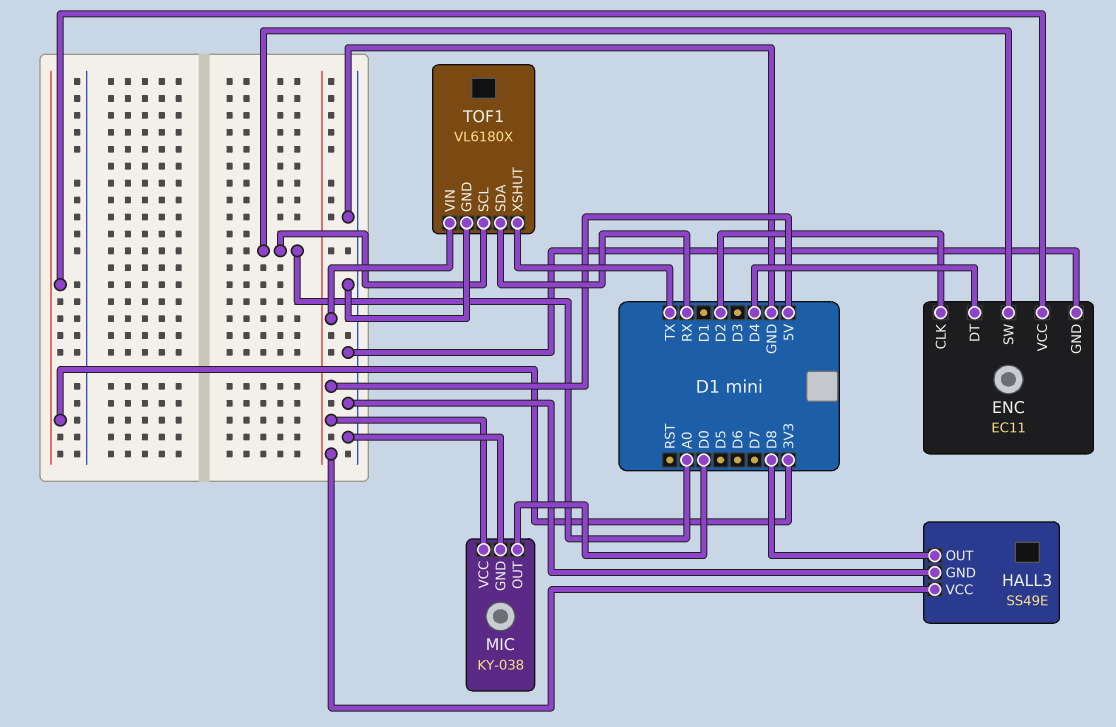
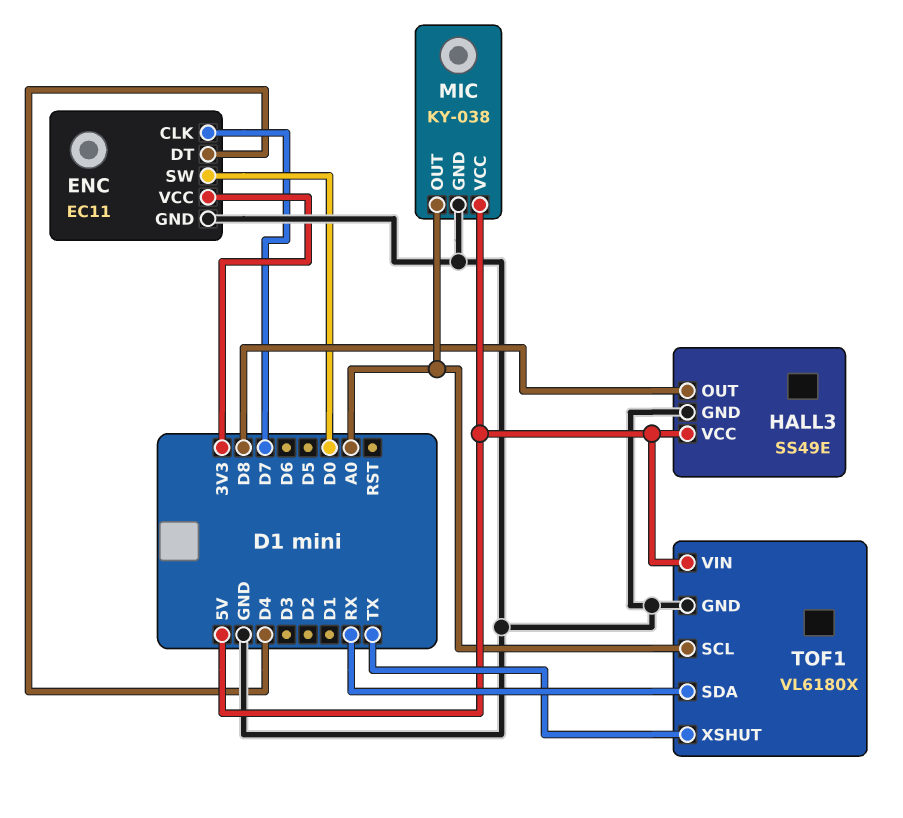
ENC pin CLK: D2 -> D7
ENC pin SW: A0 -> D0
MIC pin OUT: D0 -> A0

